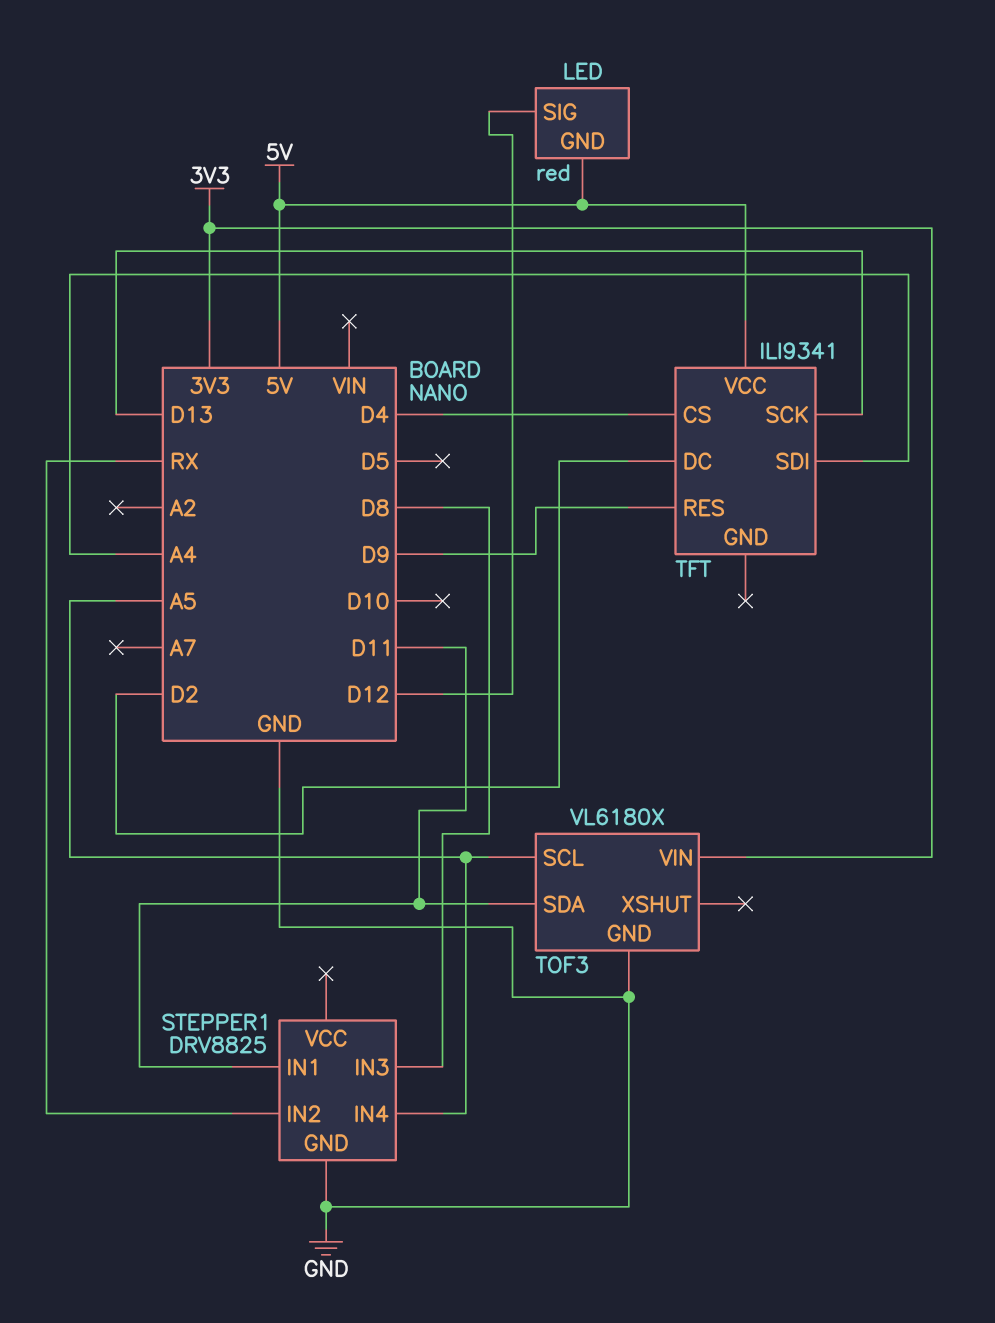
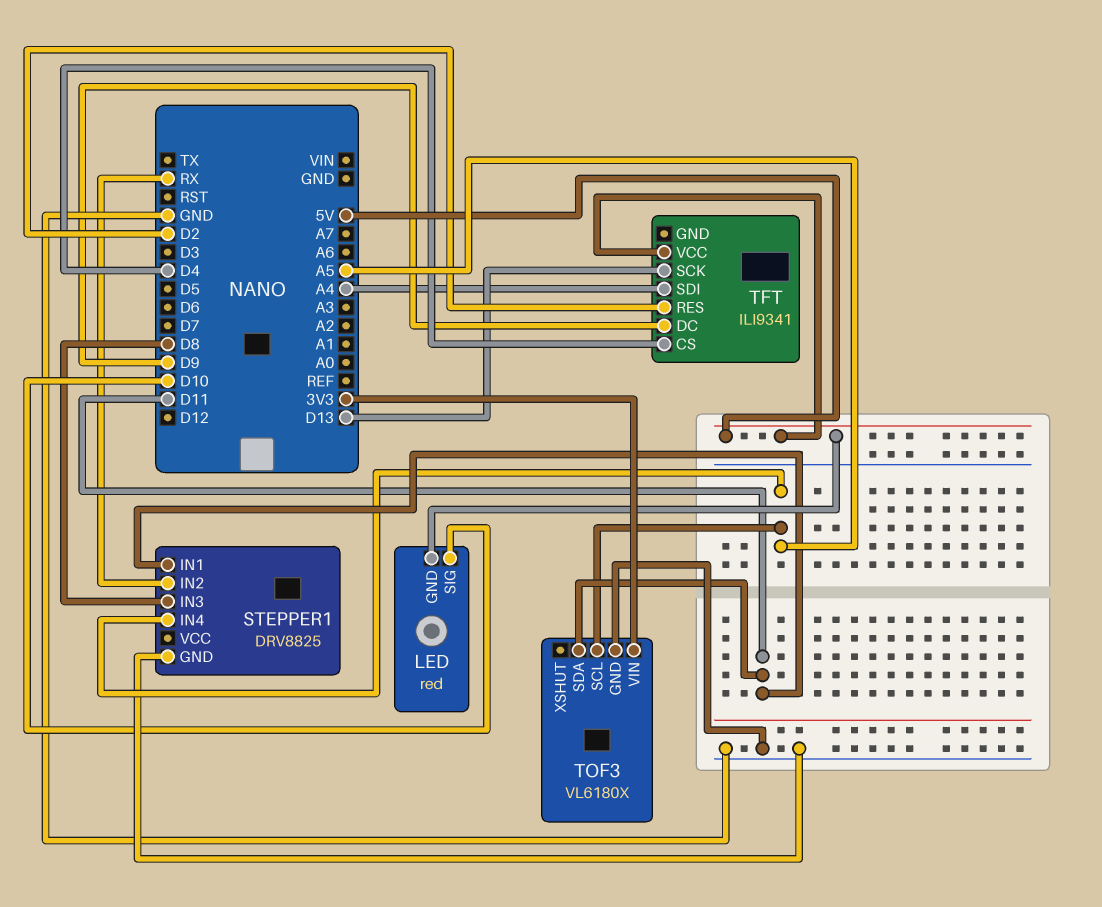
LED pin SIG: D12 -> D10
TFT pin DC: D2 -> D9
TFT pin RES: D9 -> D2

